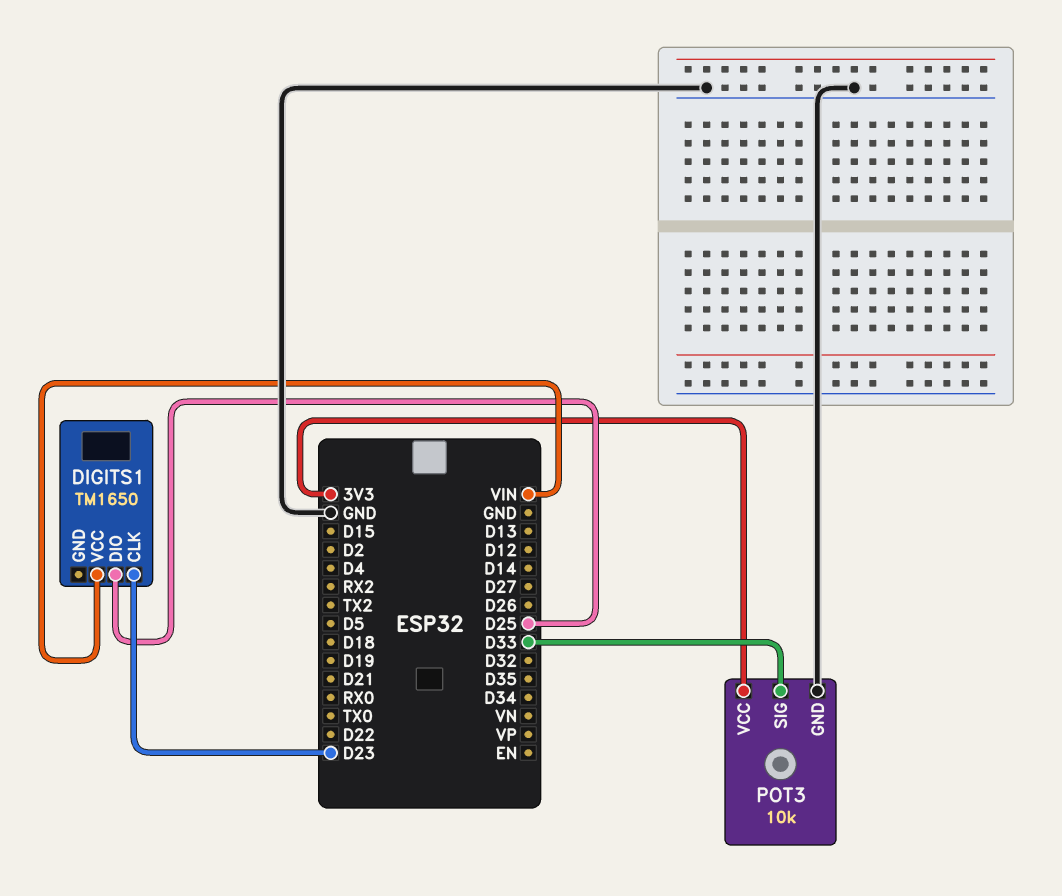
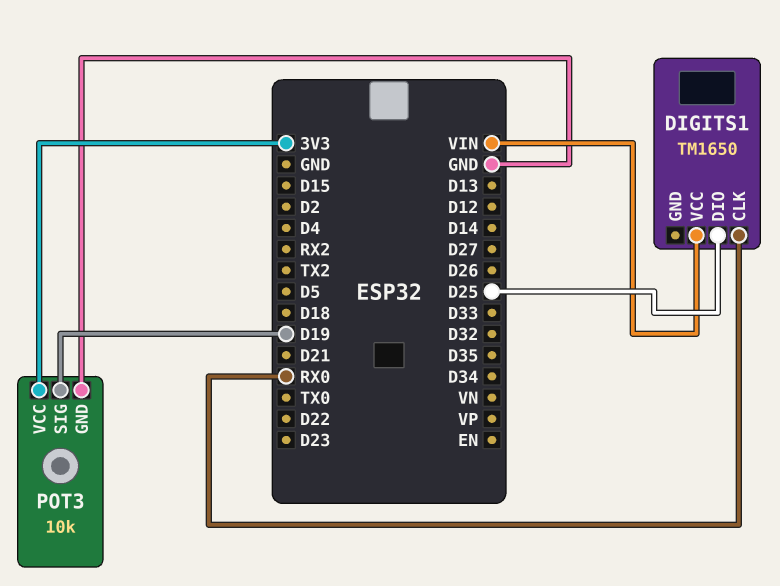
DIGITS1 pin CLK: D23 -> RX0
POT3 pin SIG: D33 -> D19

